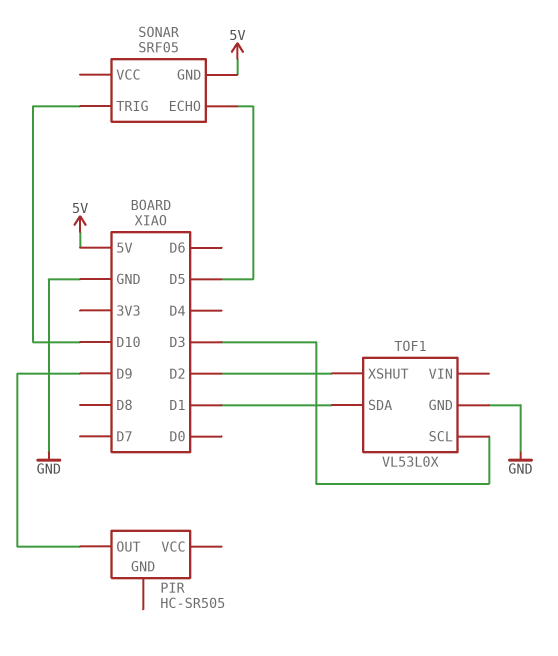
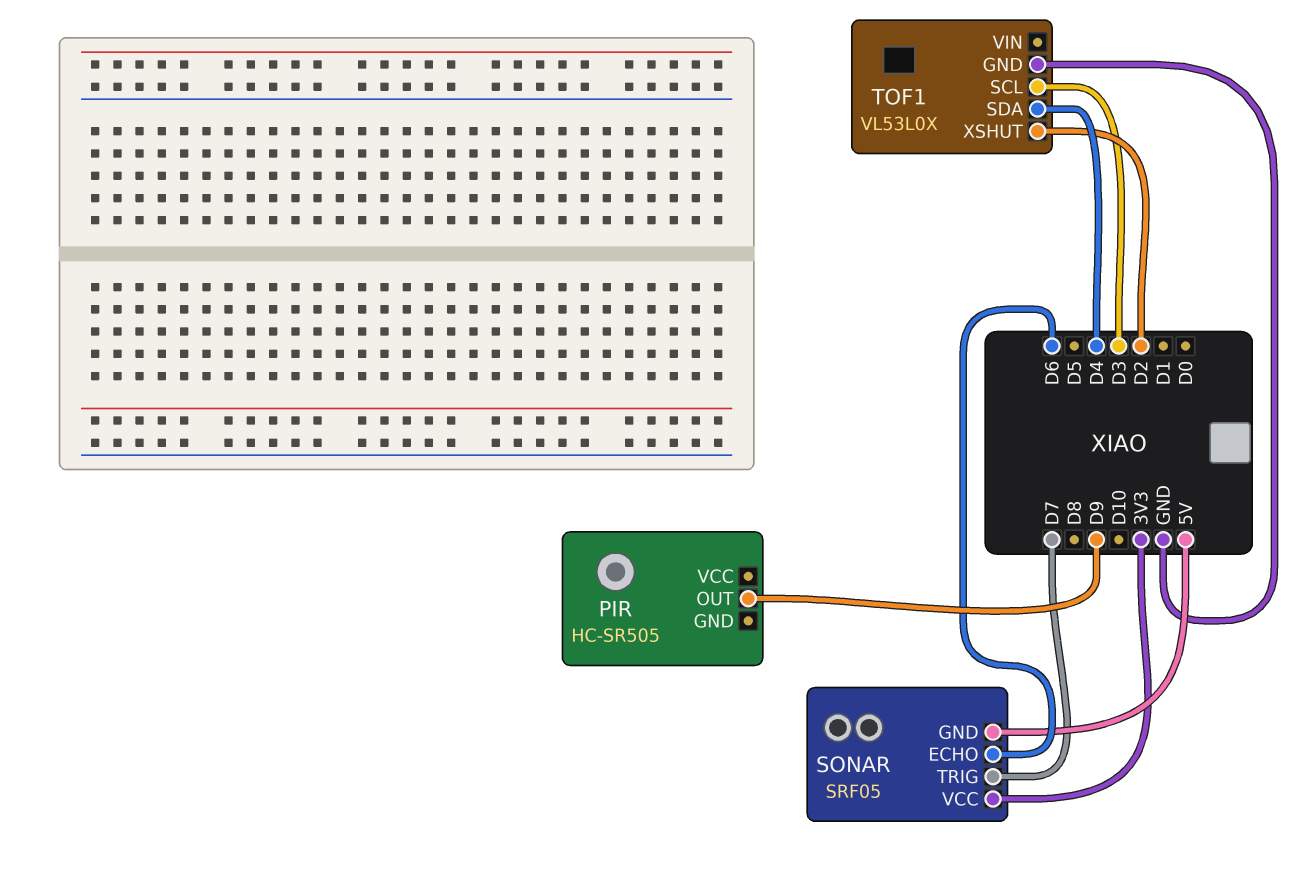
SONAR pin ECHO: D5 -> D6
SONAR pin TRIG: D10 -> D7
SONAR pin VCC: none -> 3V3
TOF1 pin SDA: D1 -> D4

